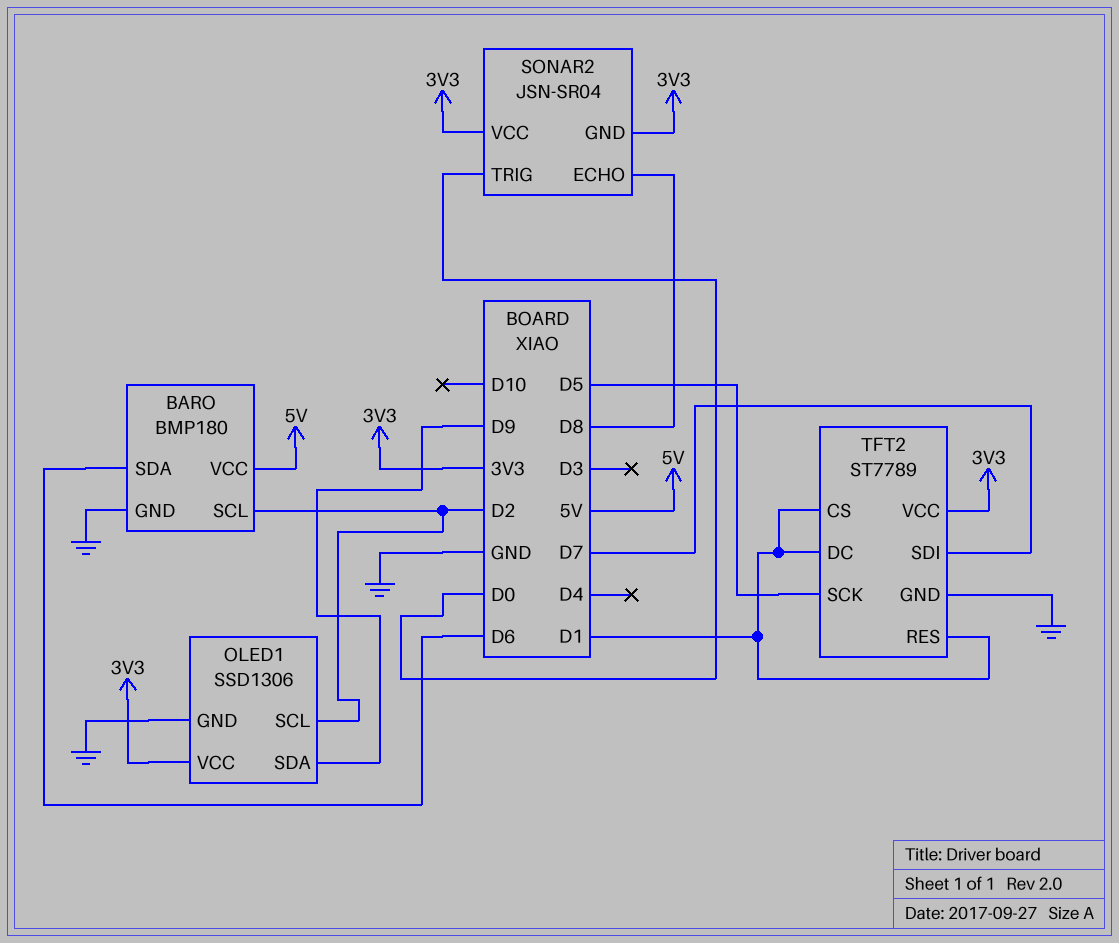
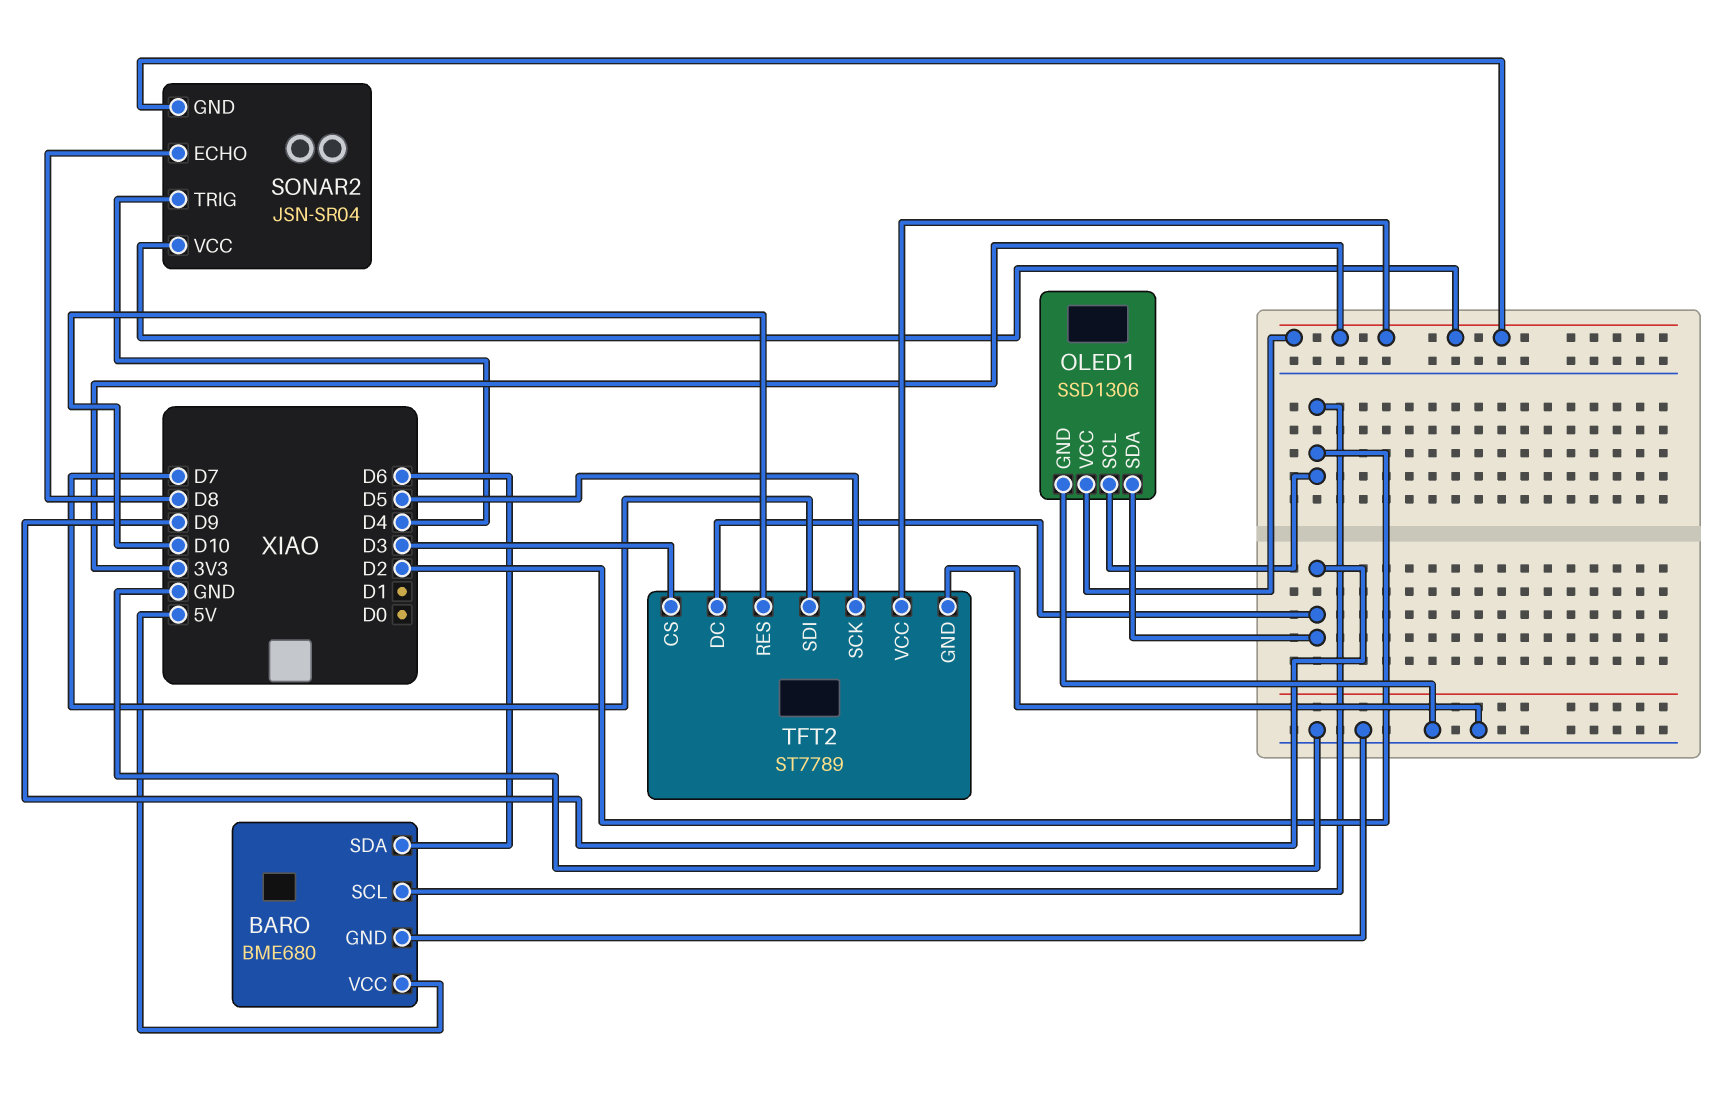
BARO: BMP180 -> BME680
SONAR2 pin TRIG: D0 -> D4
TFT2 pin CS: D1 -> D3
TFT2 pin DC: D1 -> D9
TFT2 pin RES: D1 -> D10

